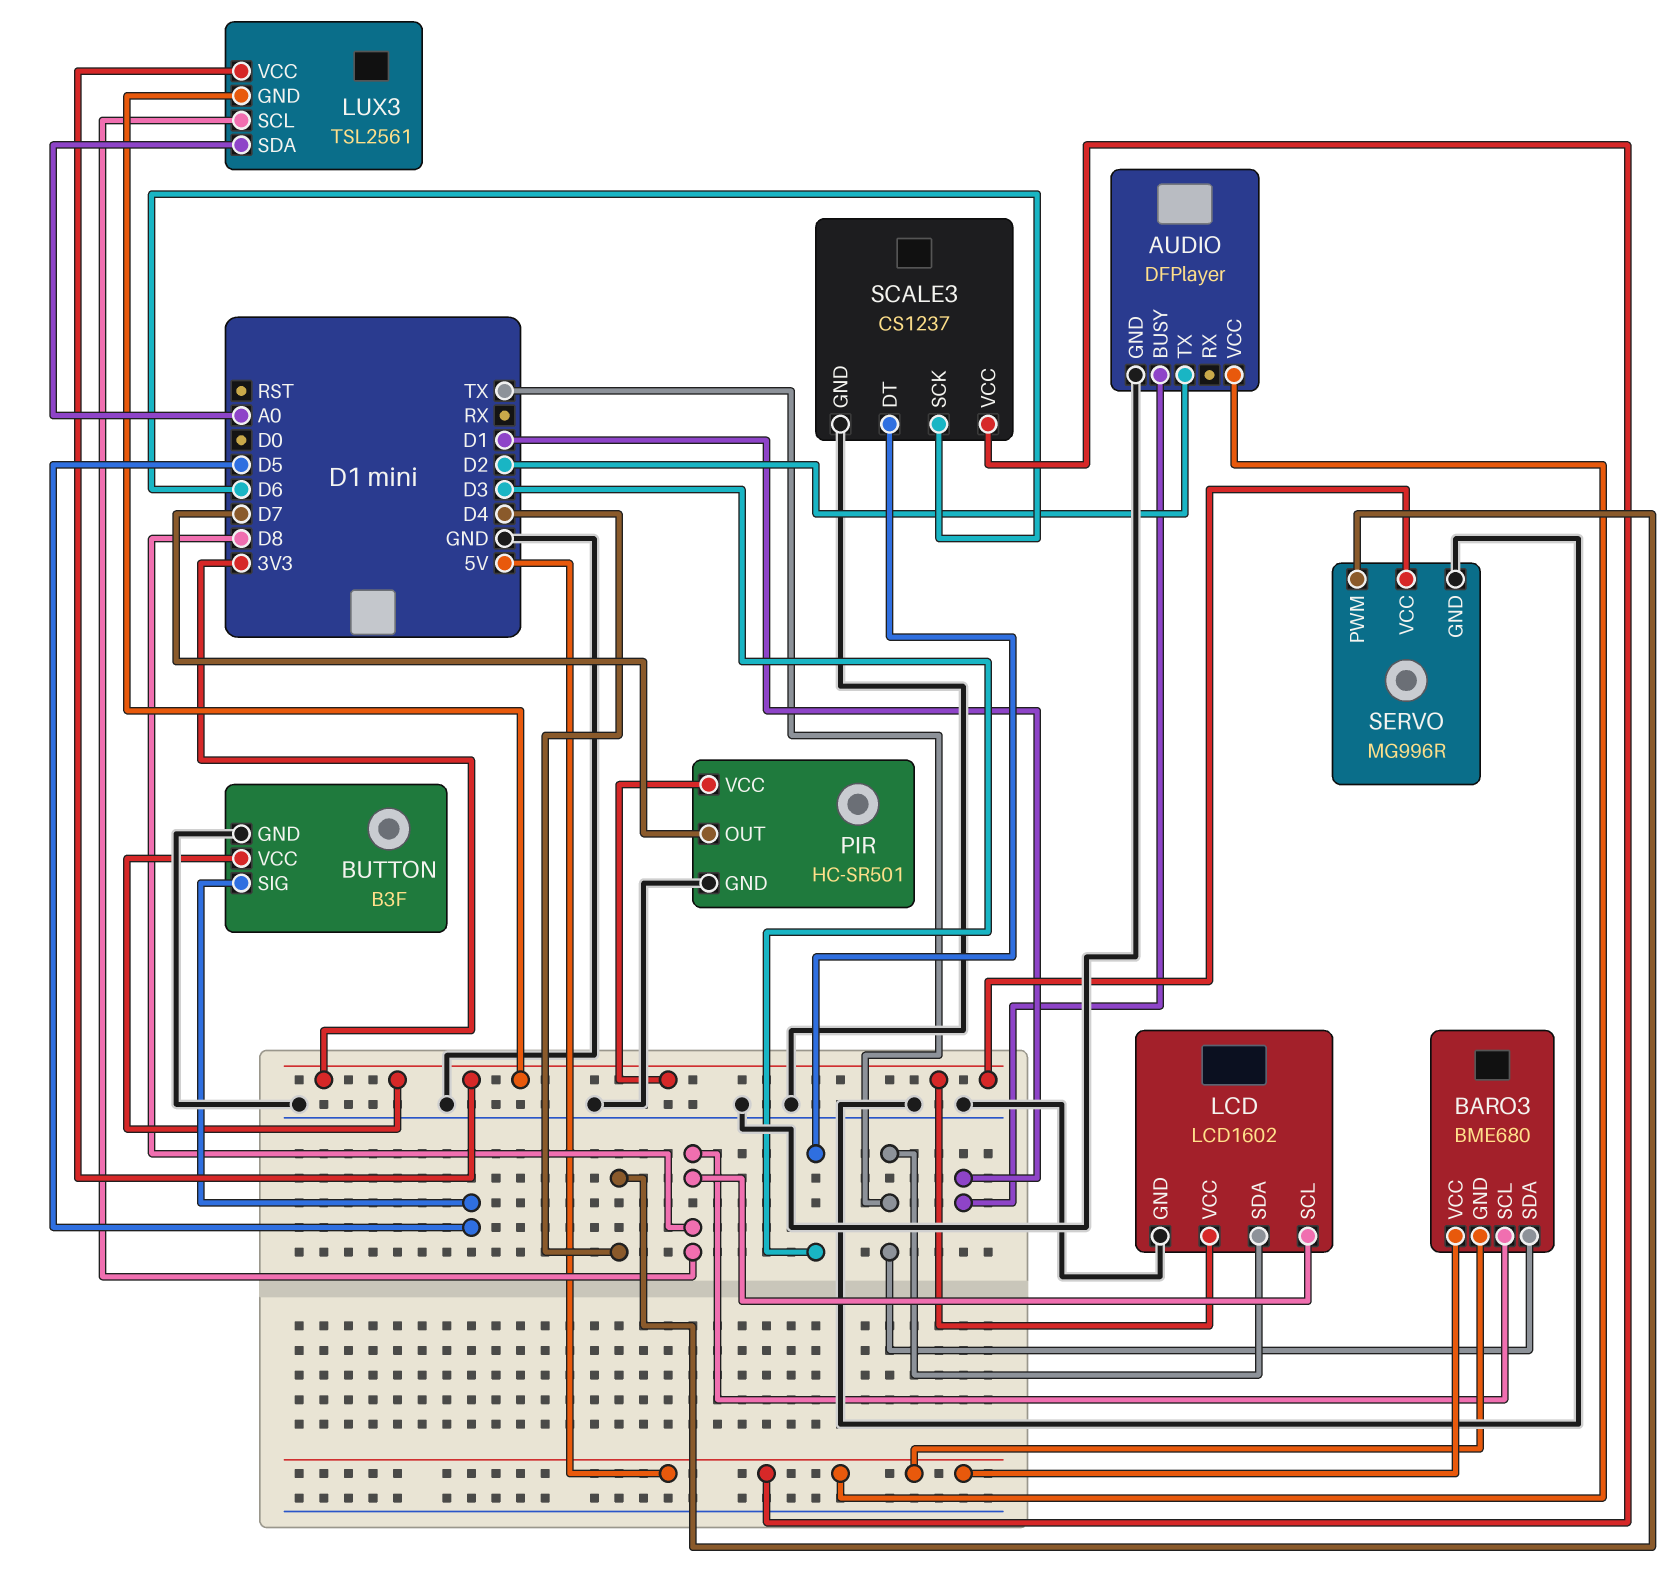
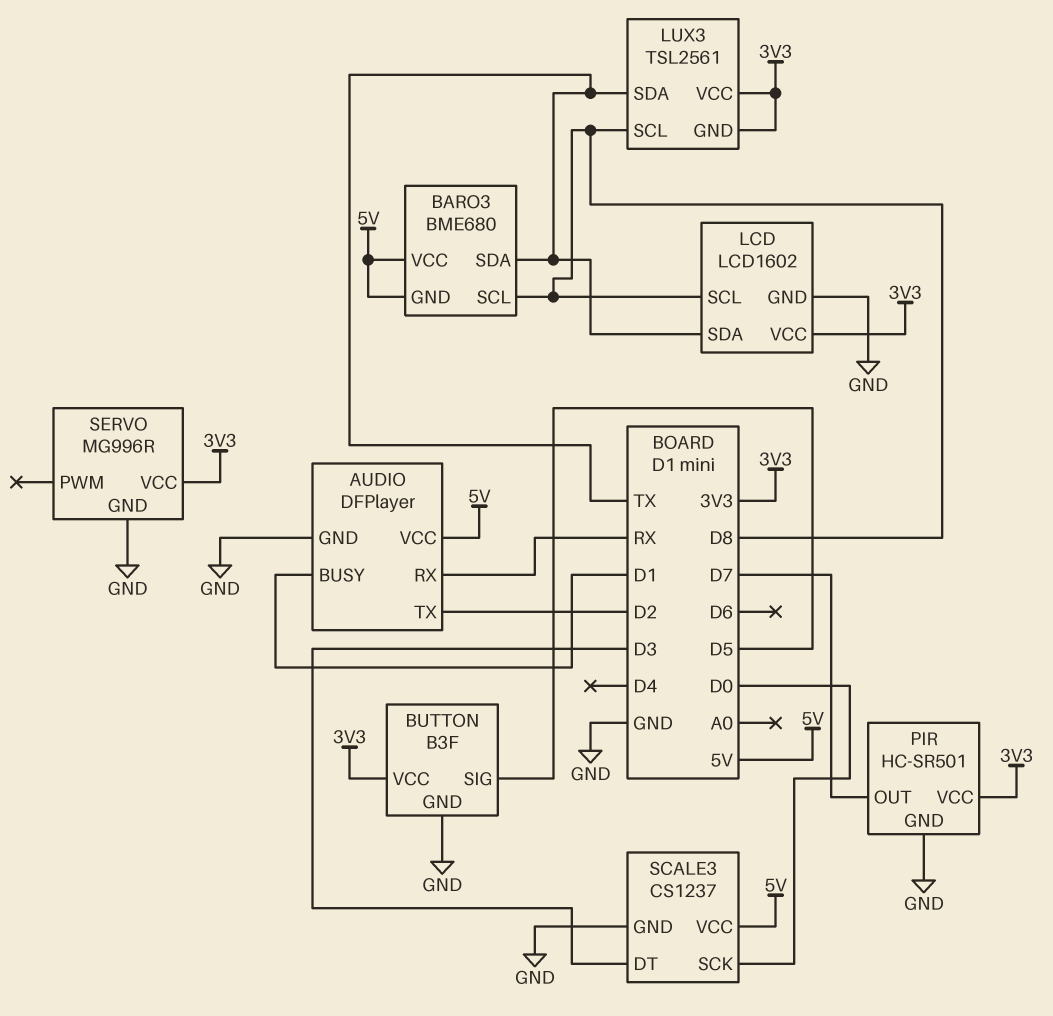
AUDIO pin RX: none -> RX
LUX3 pin SDA: A0 -> TX
SCALE3 pin SCK: D6 -> D0
SERVO pin PWM: D4 -> none

